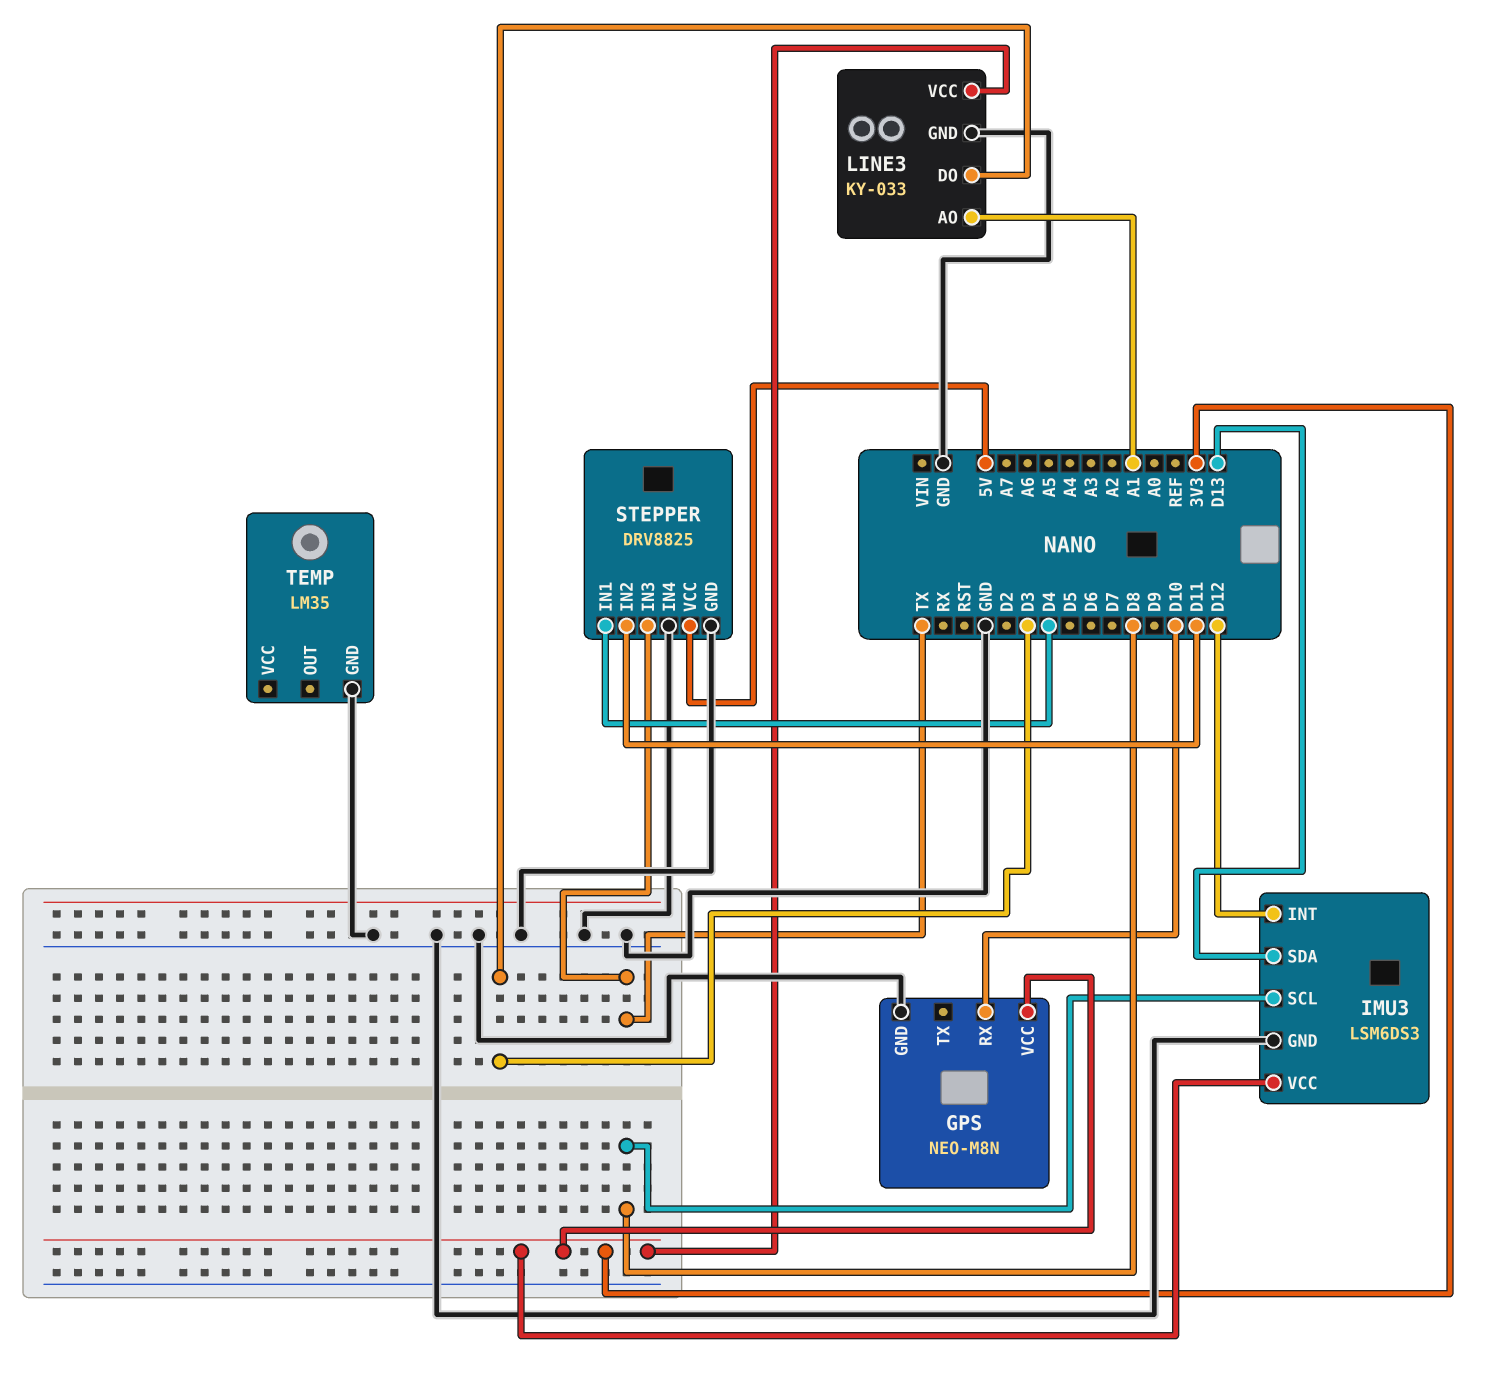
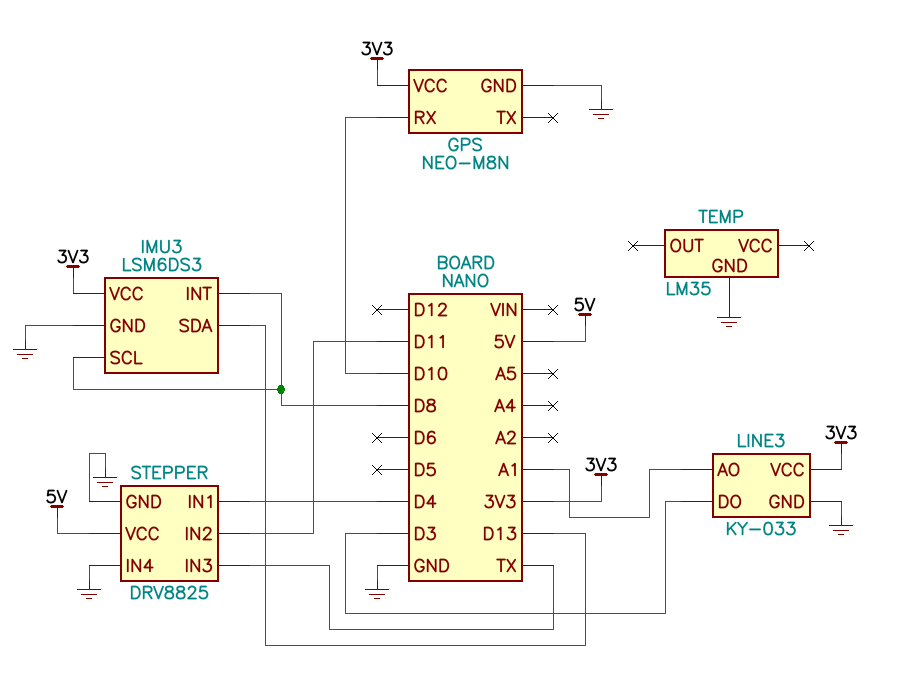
IMU3 pin INT: D12 -> D8

